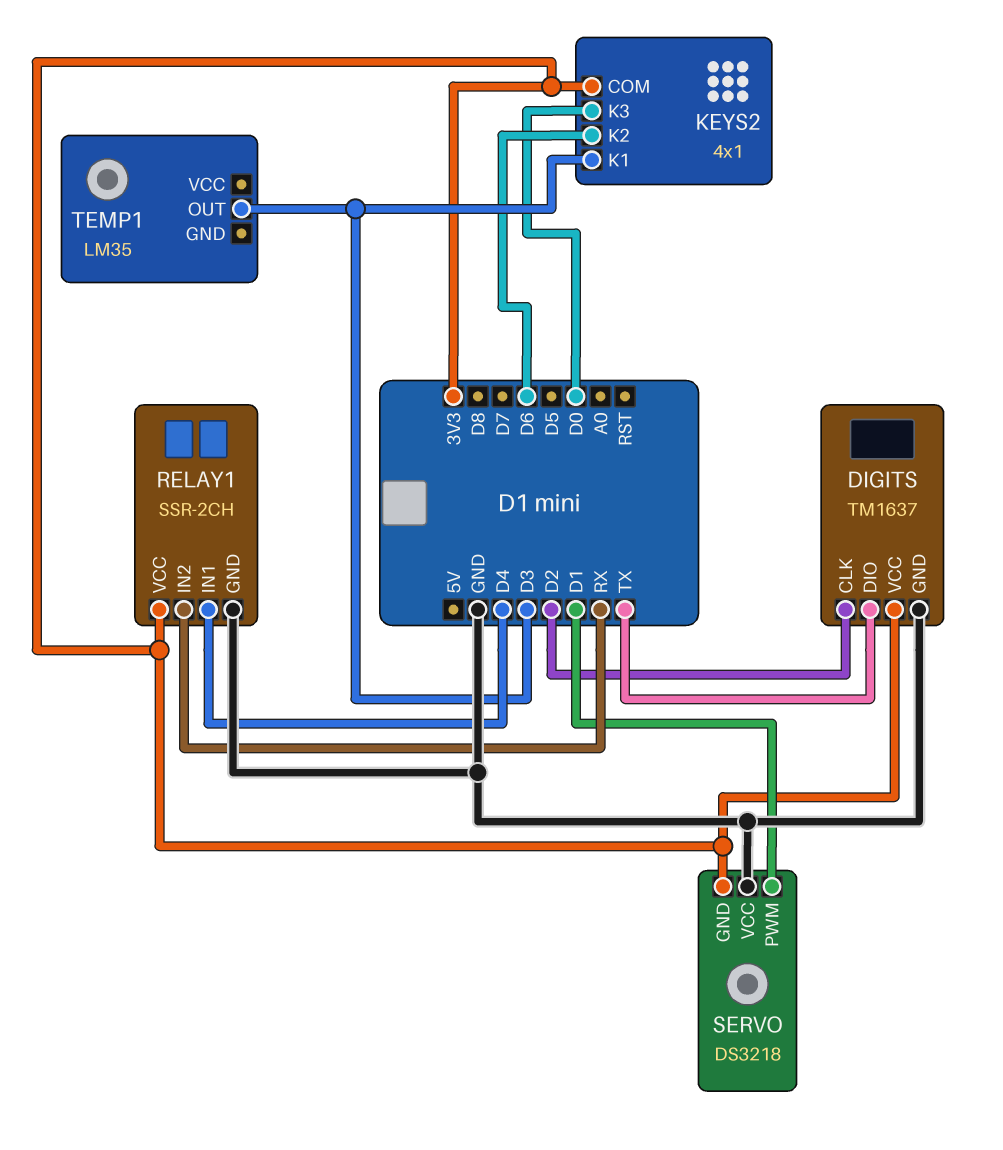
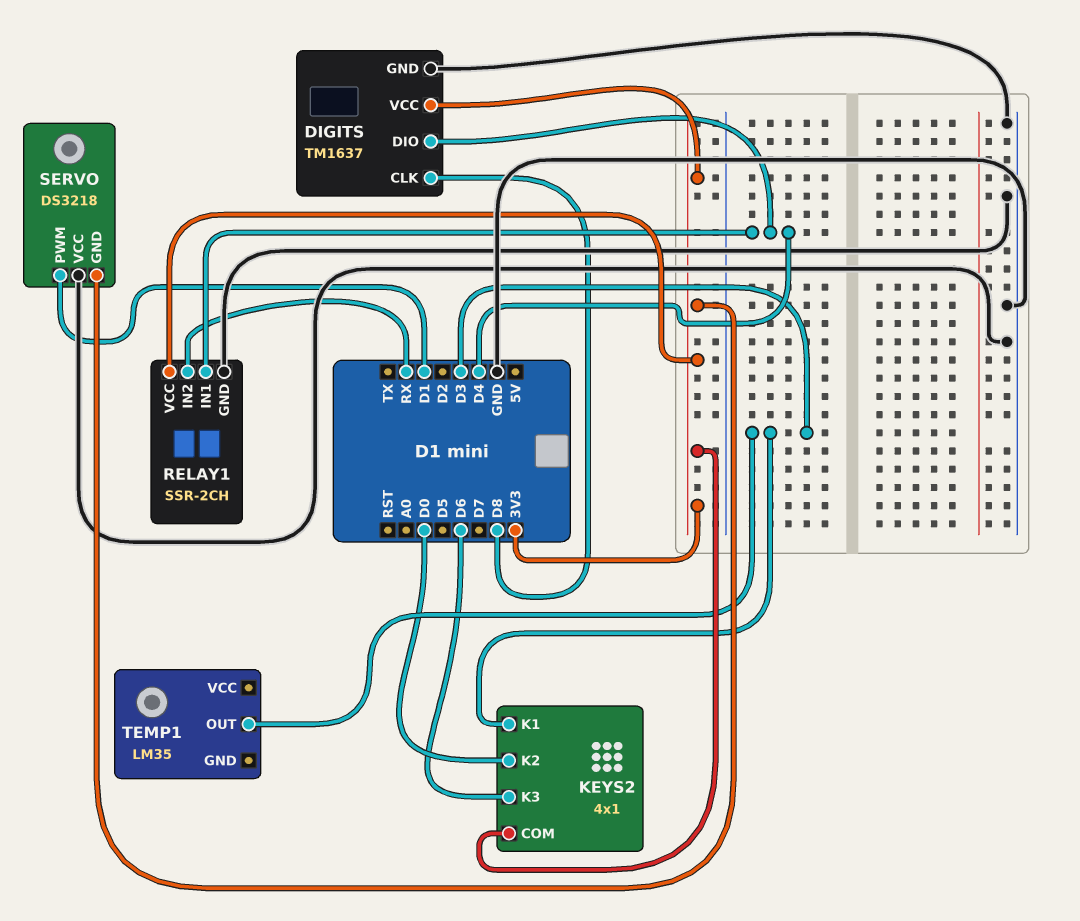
DIGITS pin CLK: D2 -> D8
DIGITS pin DIO: TX -> D4
KEYS2 pin K2: D6 -> D0
KEYS2 pin K3: D0 -> D6

